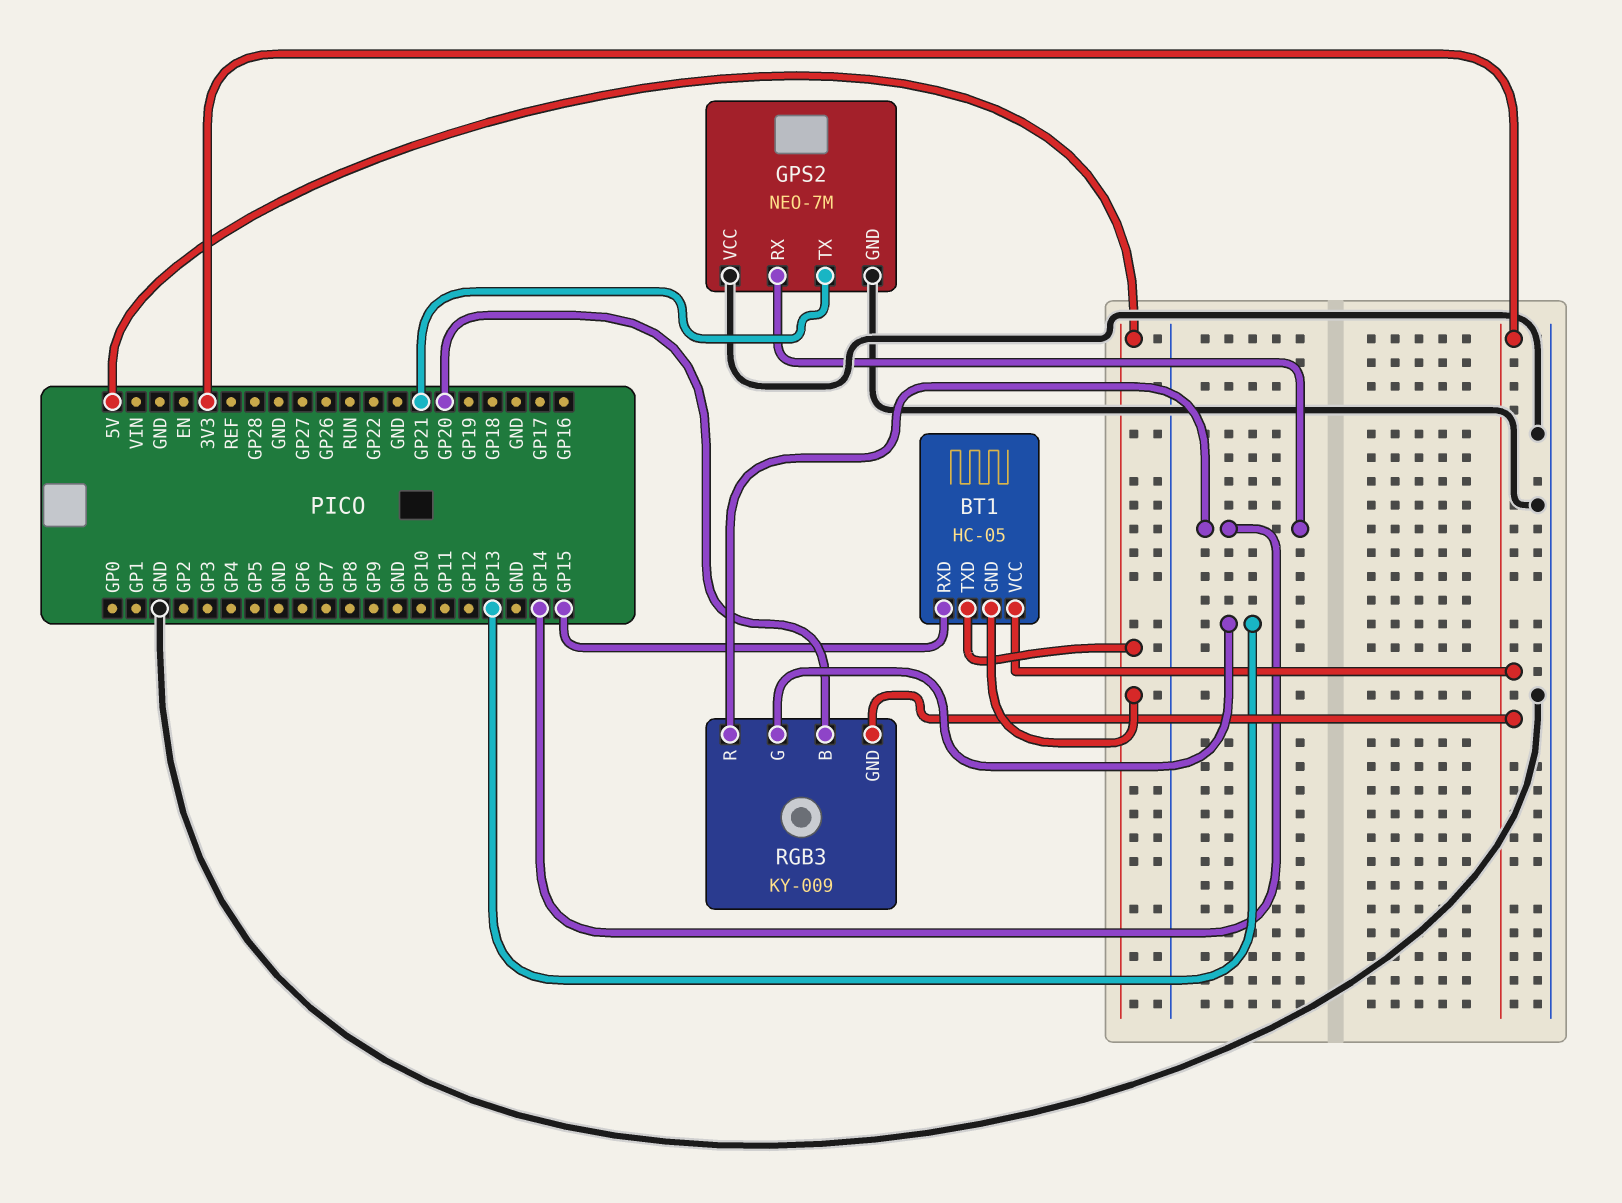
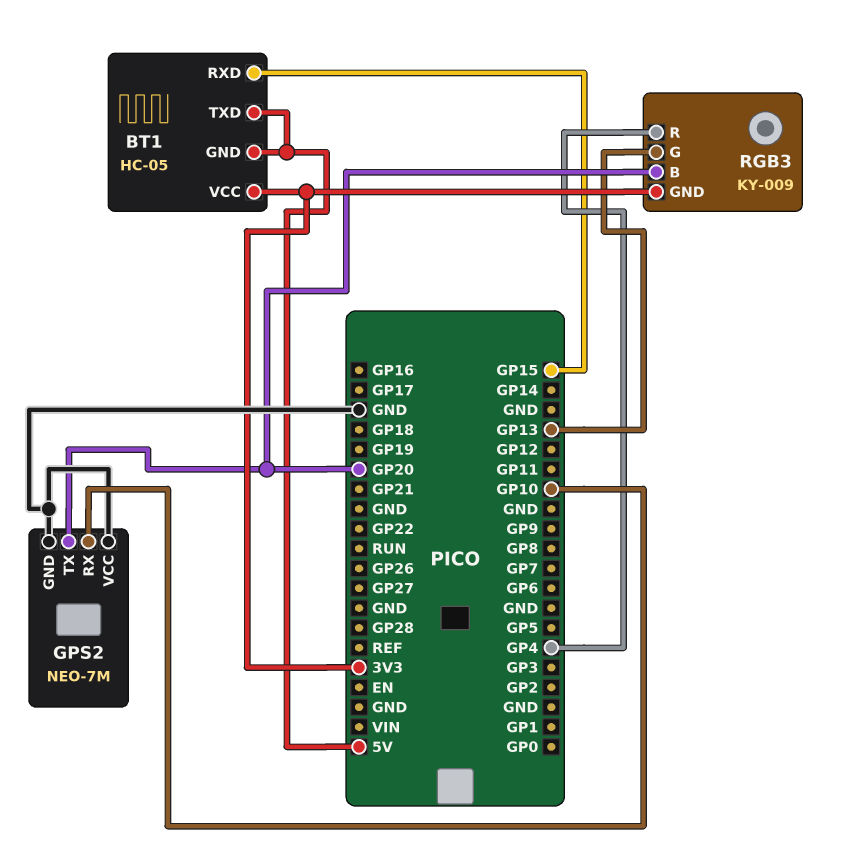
GPS2 pin RX: GP14 -> GP10
GPS2 pin TX: GP21 -> GP20
RGB3 pin R: GP14 -> GP4

